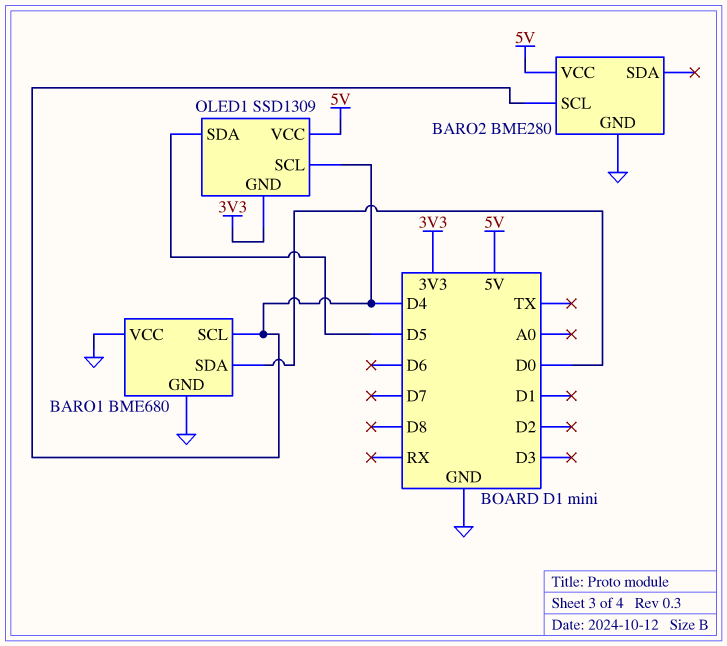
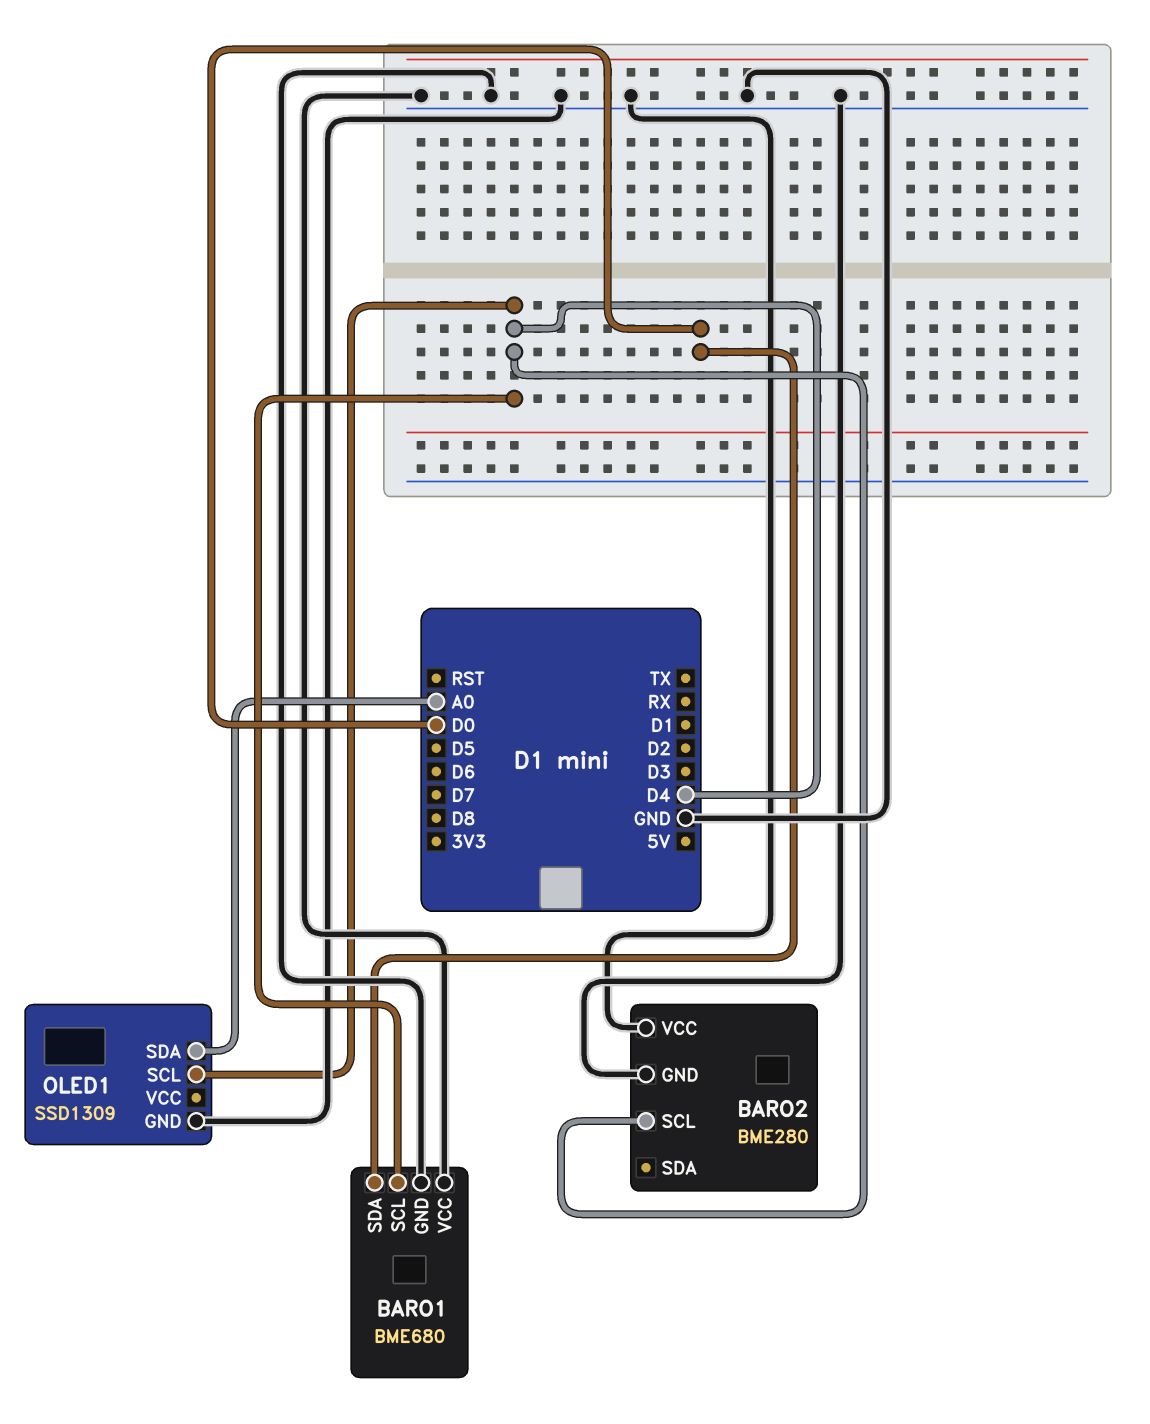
BARO2 pin VCC: 5V -> GND
OLED1 pin GND: 3V3 -> GND
OLED1 pin SDA: D5 -> A0
OLED1 pin VCC: 5V -> none

